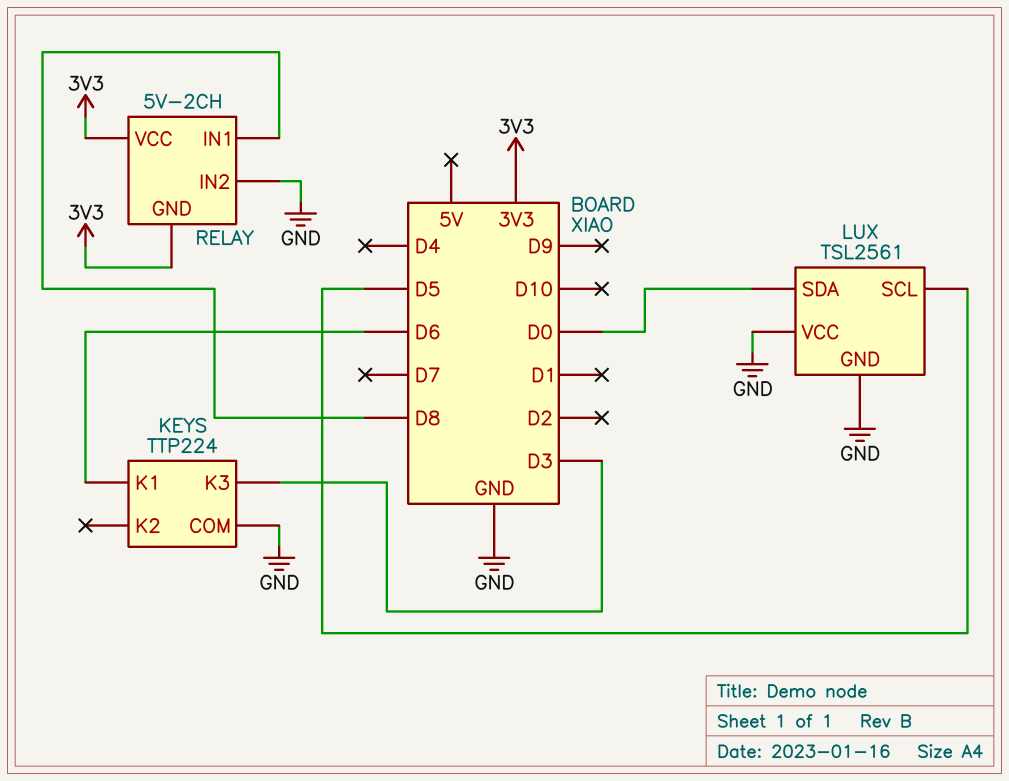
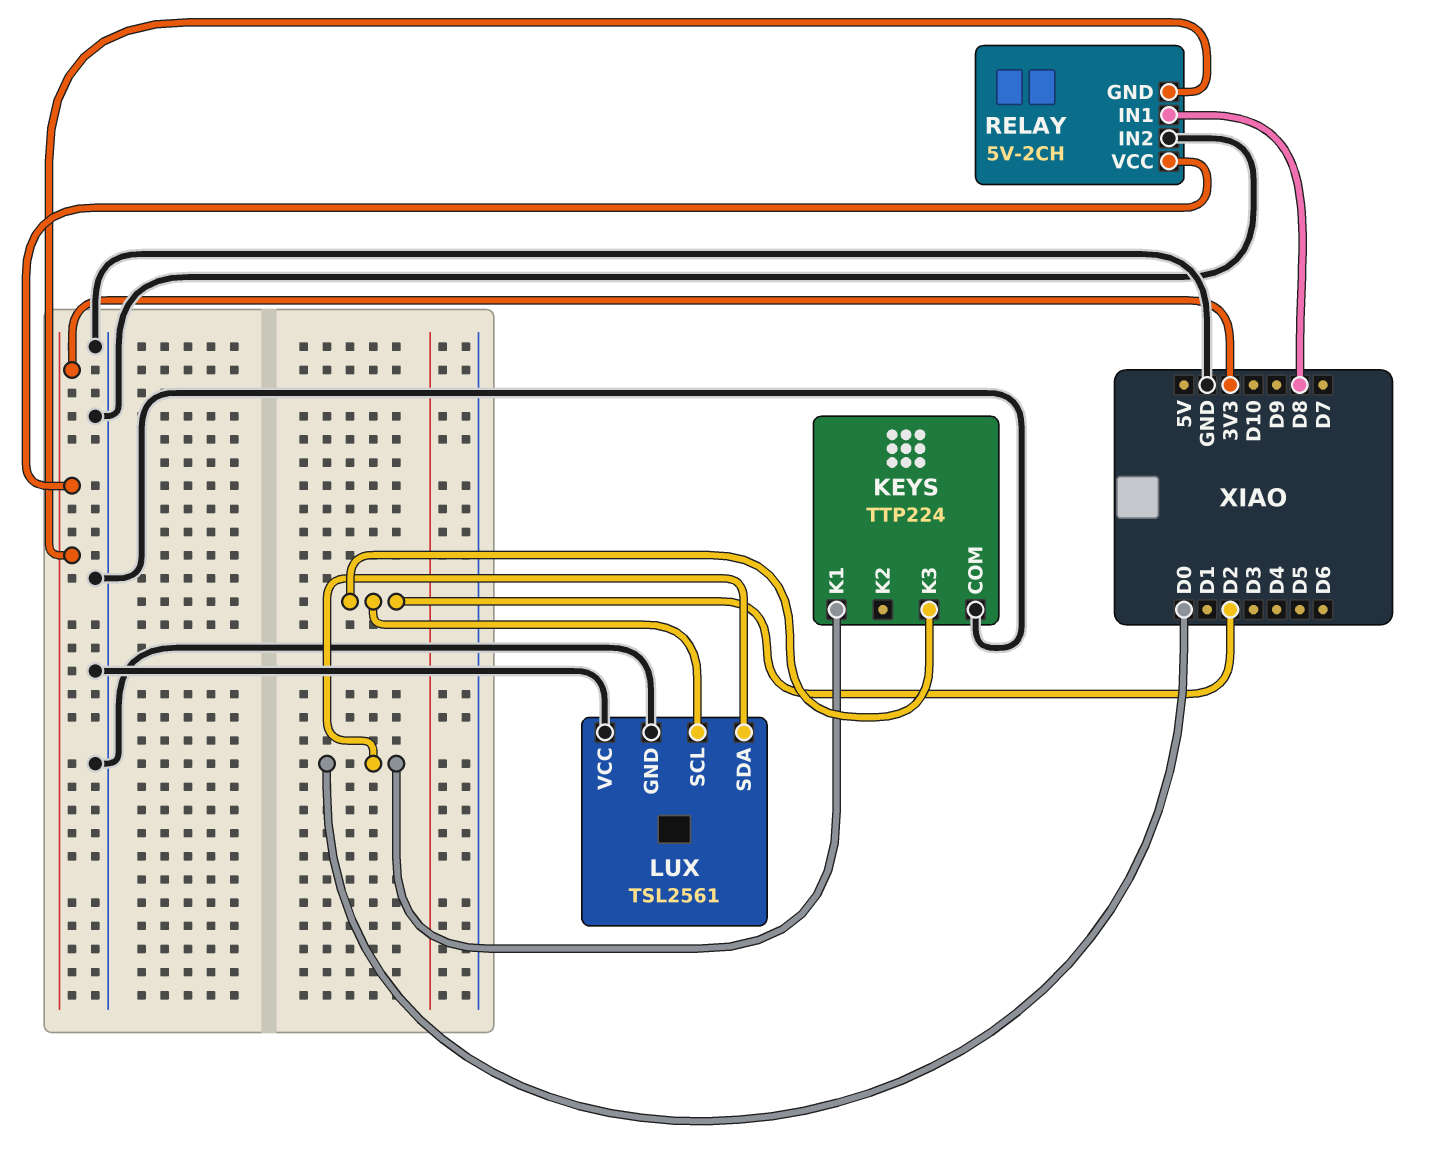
KEYS pin K1: D6 -> D0
KEYS pin K3: D3 -> D2
LUX pin SCL: D5 -> D2

